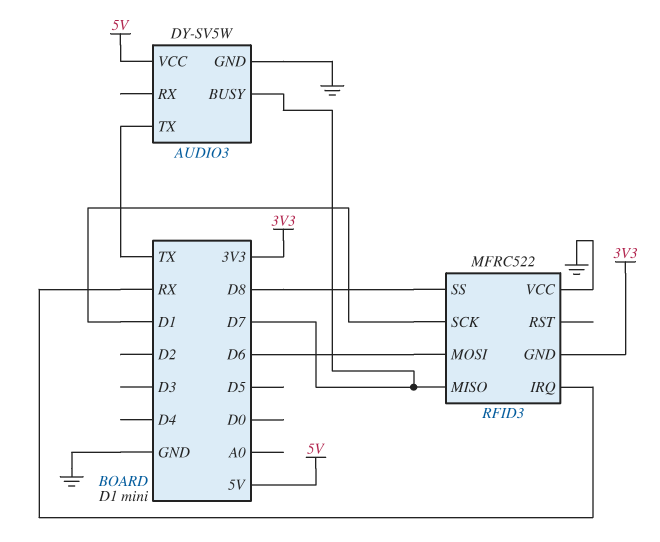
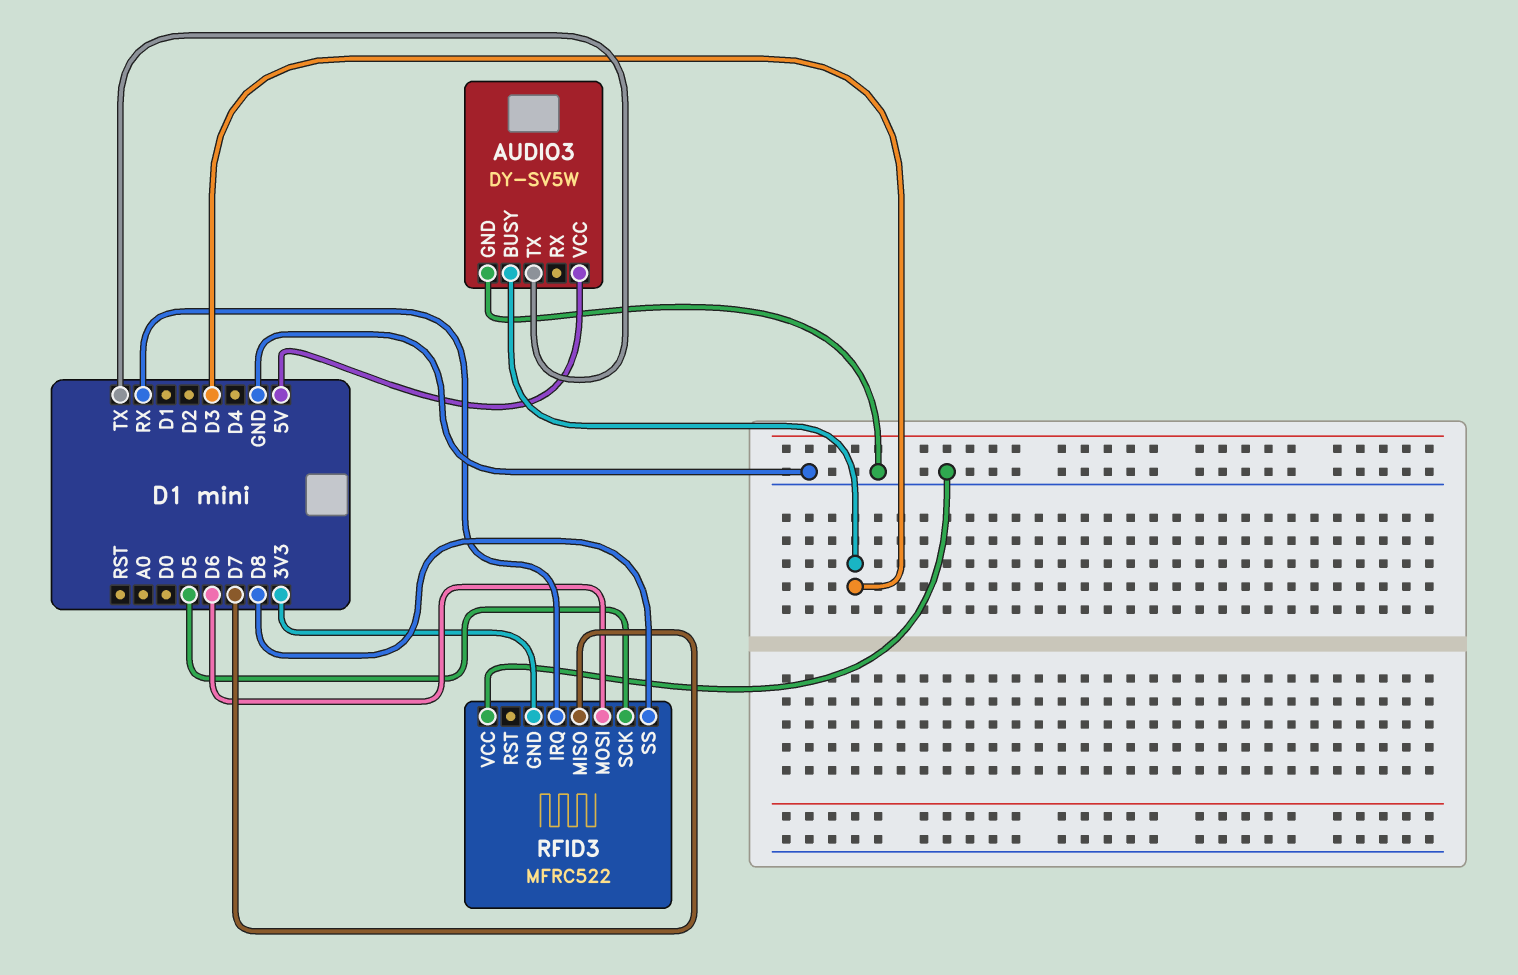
AUDIO3 pin BUSY: D7 -> D3
RFID3 pin SCK: D1 -> D5

